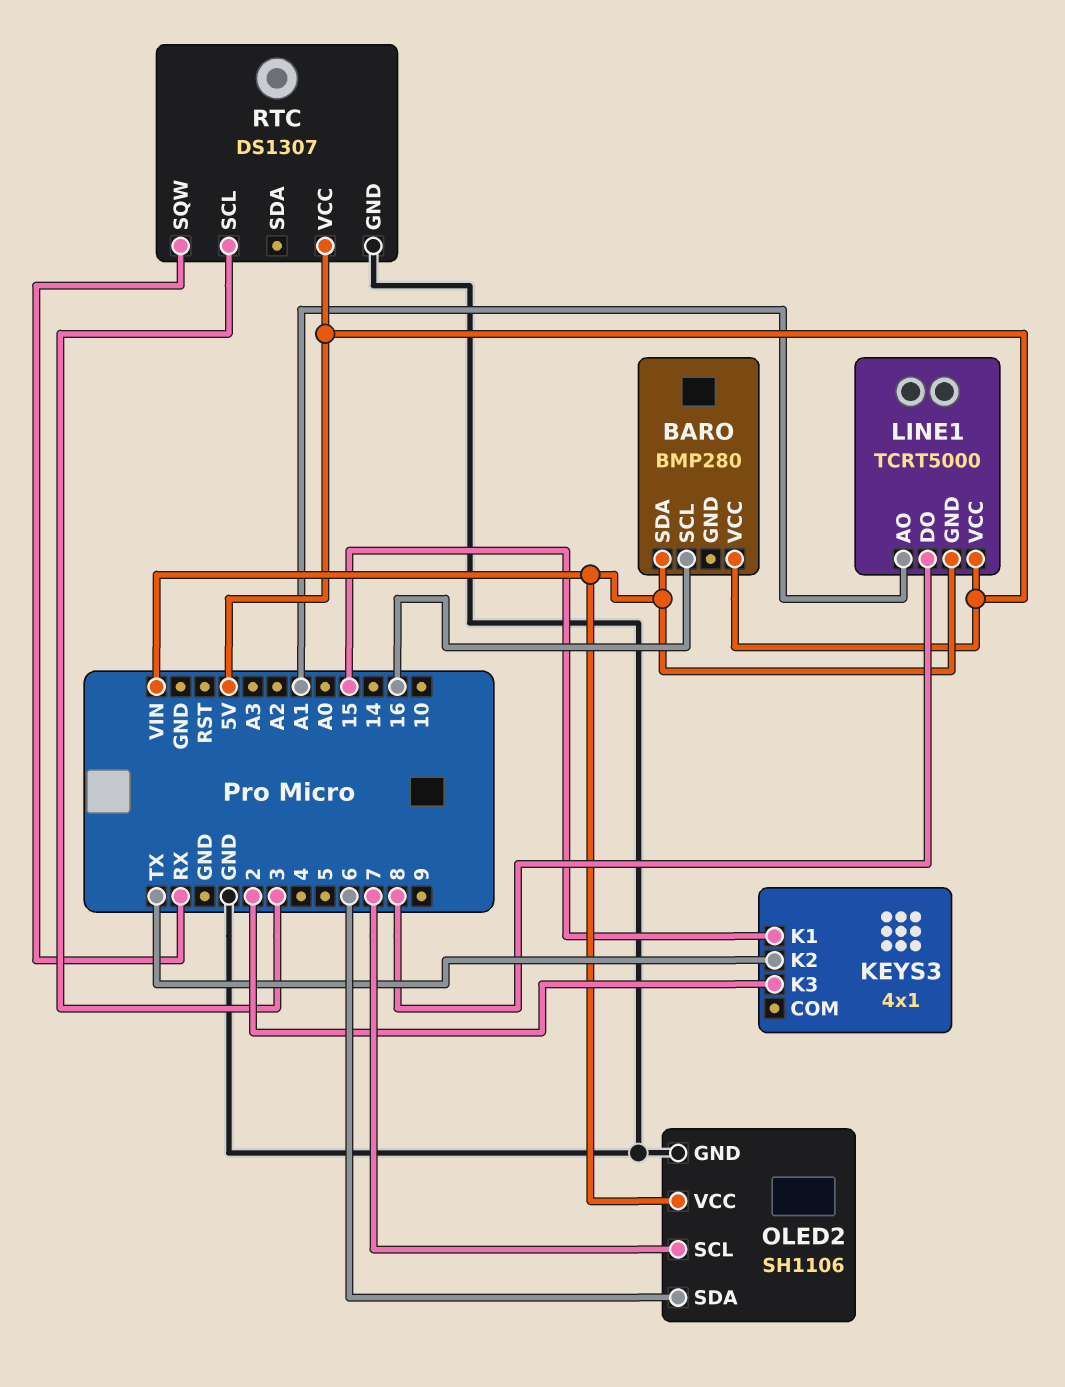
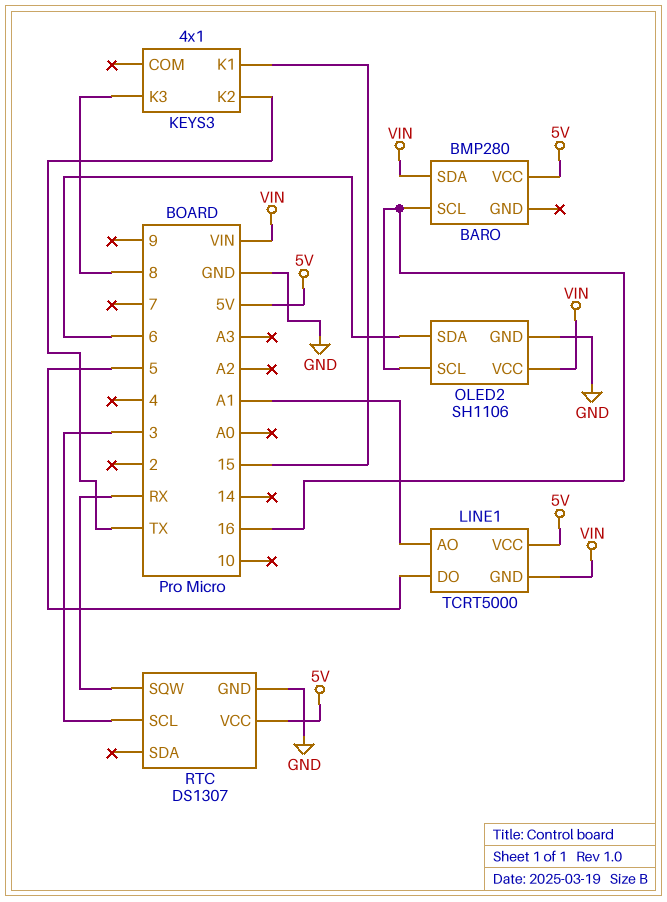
KEYS3 pin K3: 2 -> 8
LINE1 pin DO: 8 -> 5
OLED2 pin SCL: 7 -> 16

